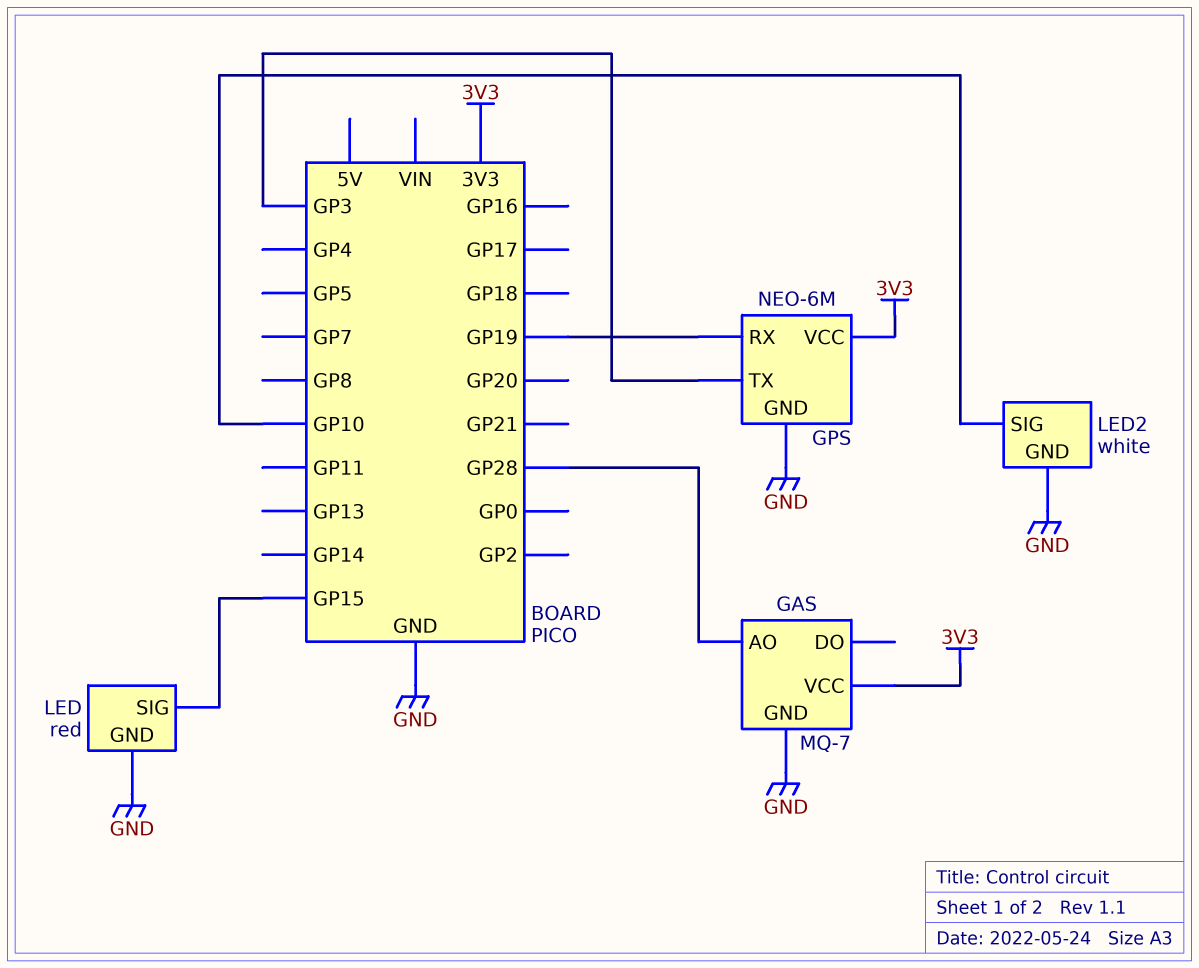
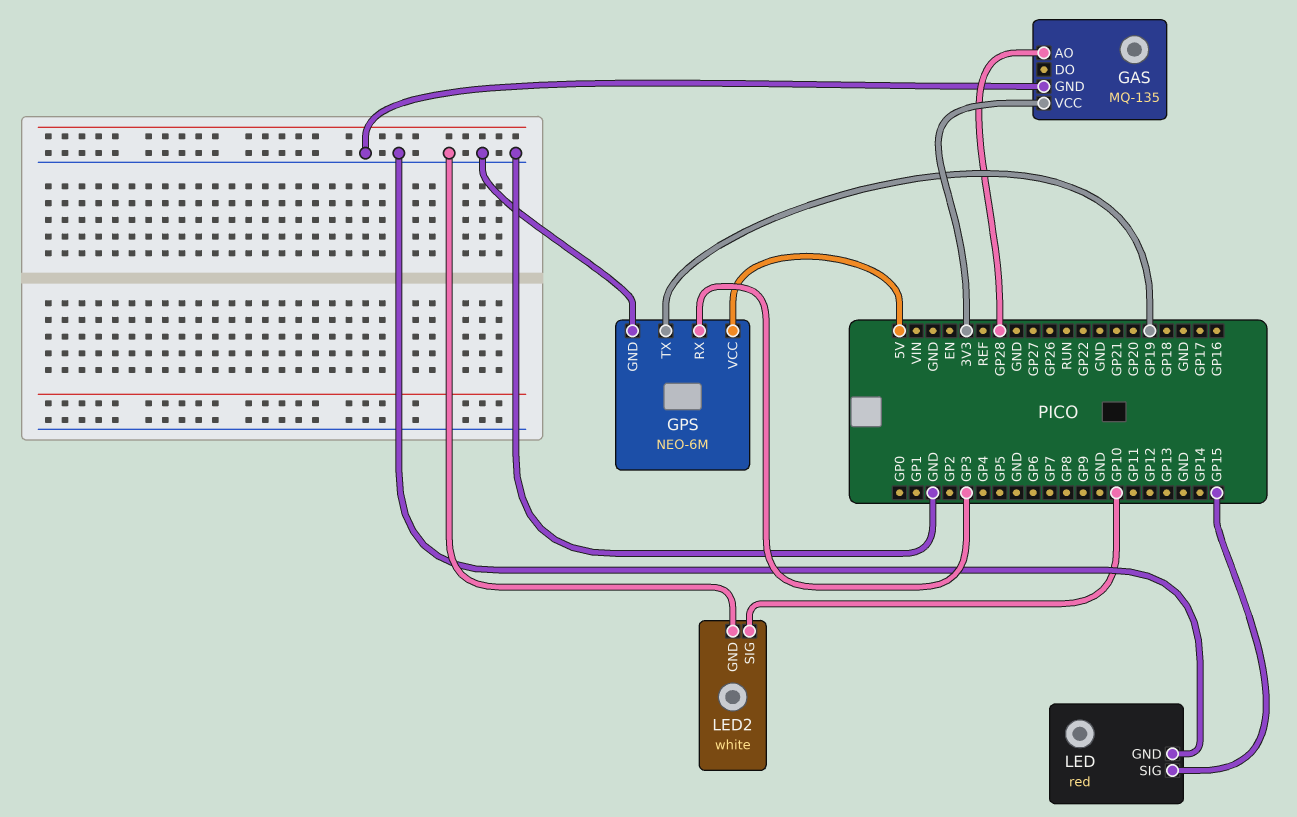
GAS: MQ-7 -> MQ-135
GPS pin RX: GP19 -> GP3
GPS pin TX: GP3 -> GP19
GPS pin VCC: 3V3 -> 5V

